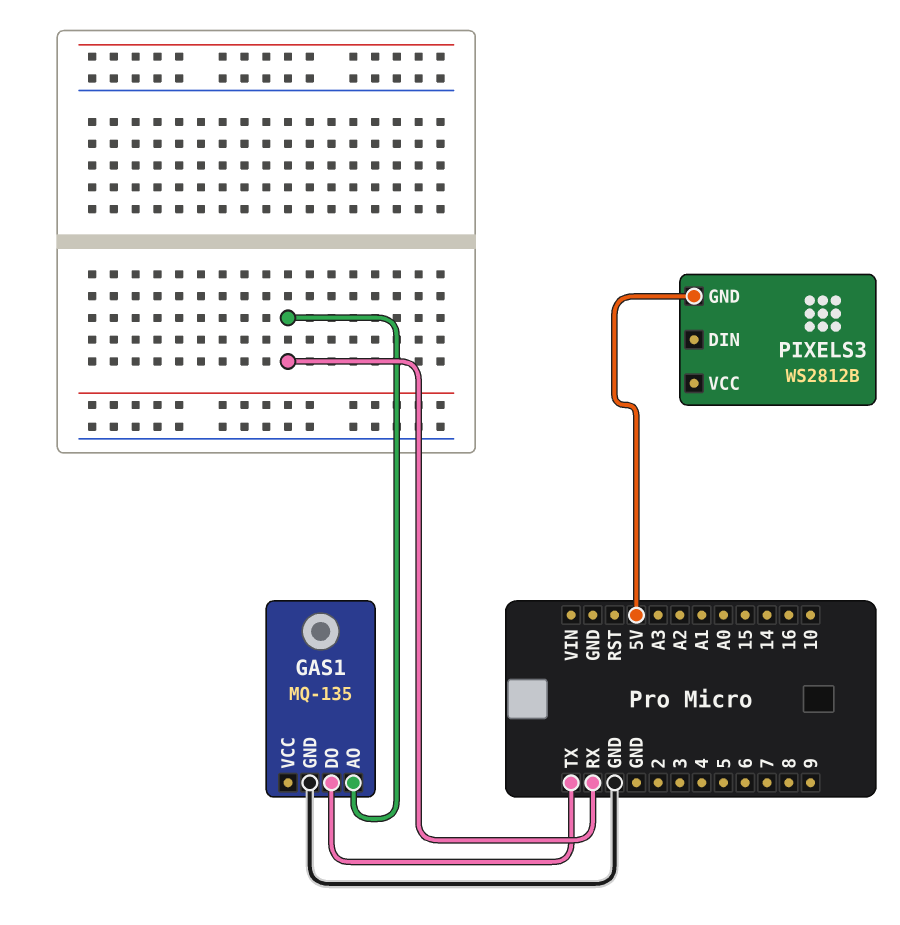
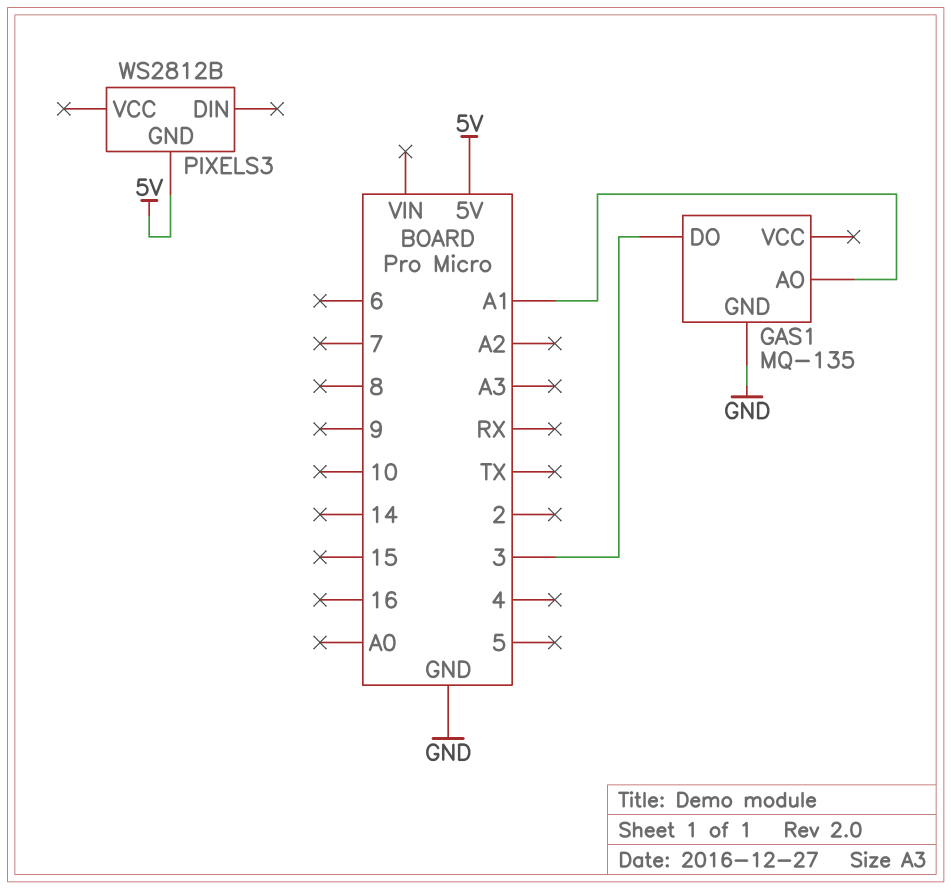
GAS1 pin AO: RX -> A1
GAS1 pin DO: TX -> 3

